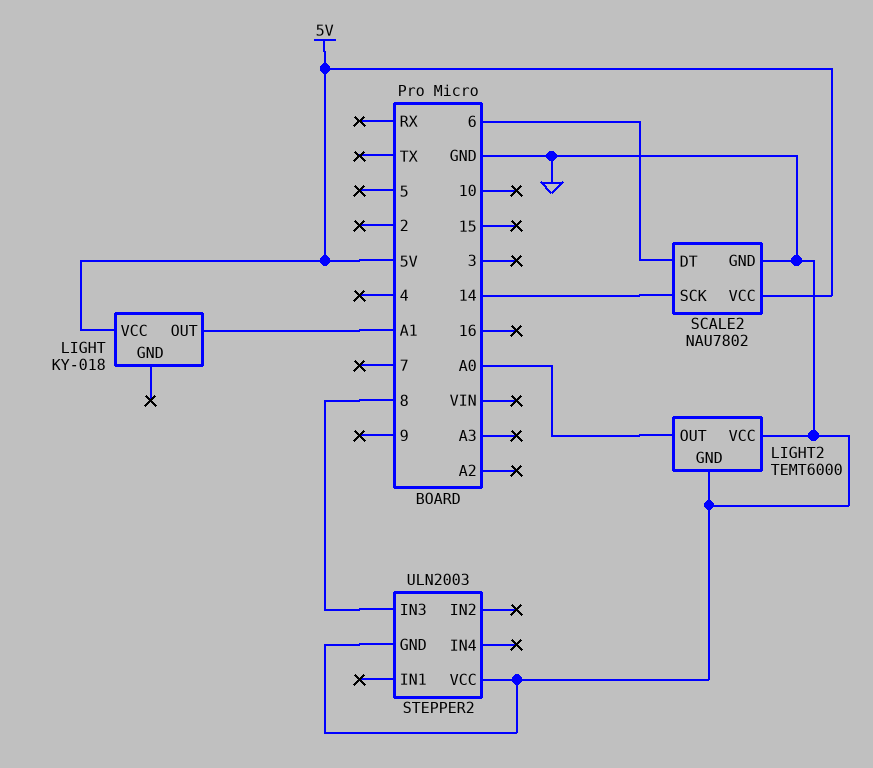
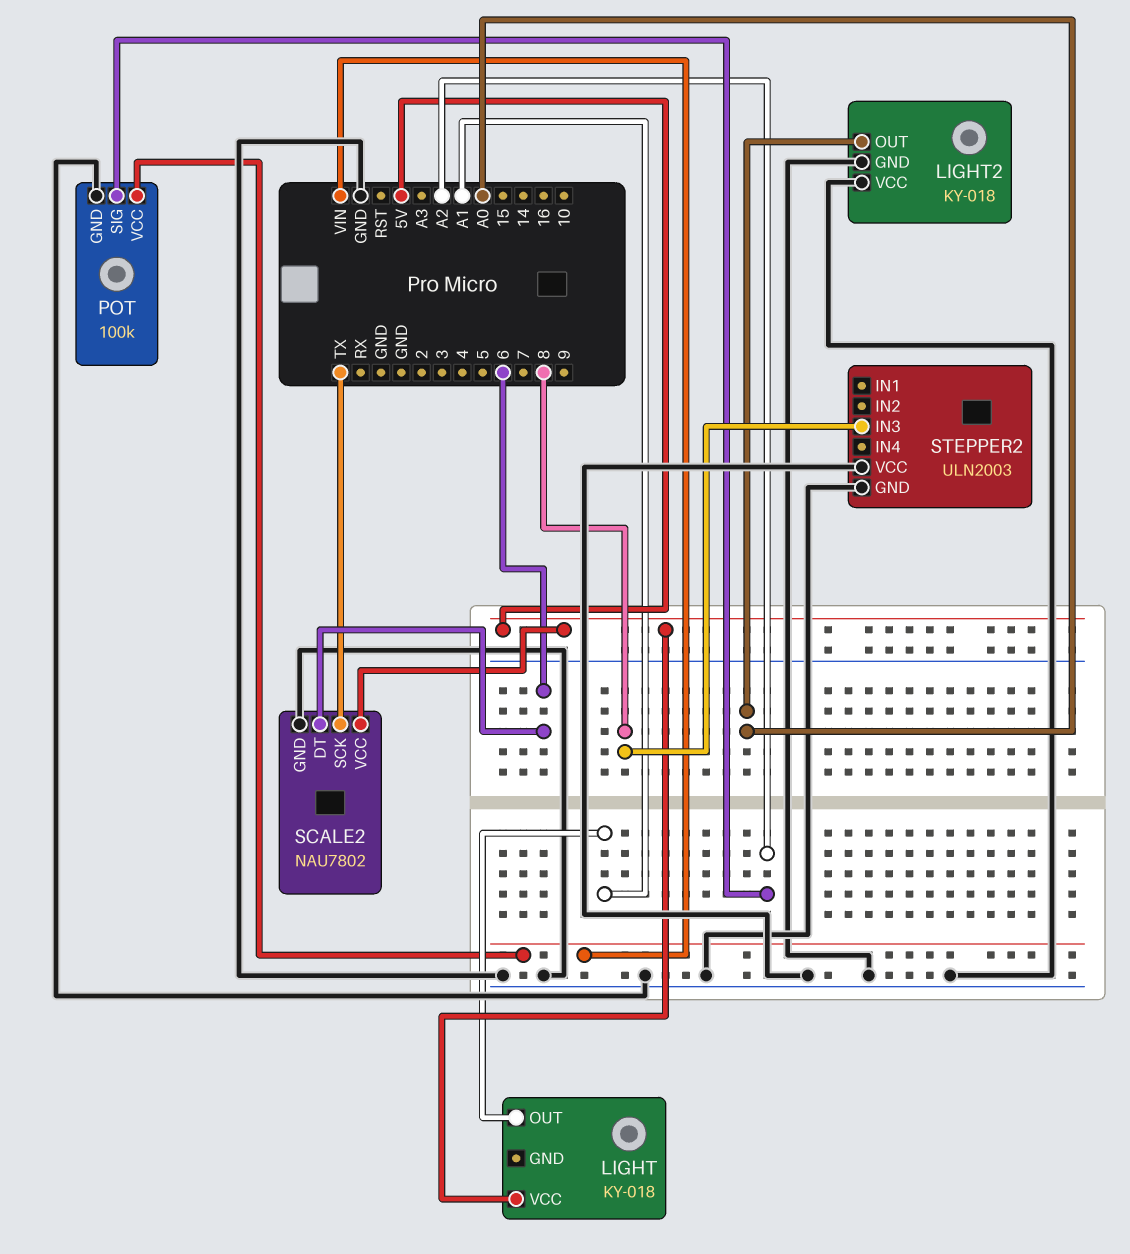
LIGHT2: TEMT6000 -> KY-018
POT: none -> 100k
POT pin GND: none -> GND
POT pin SIG: none -> A2
POT pin VCC: none -> VIN
SCALE2 pin SCK: 14 -> TX

